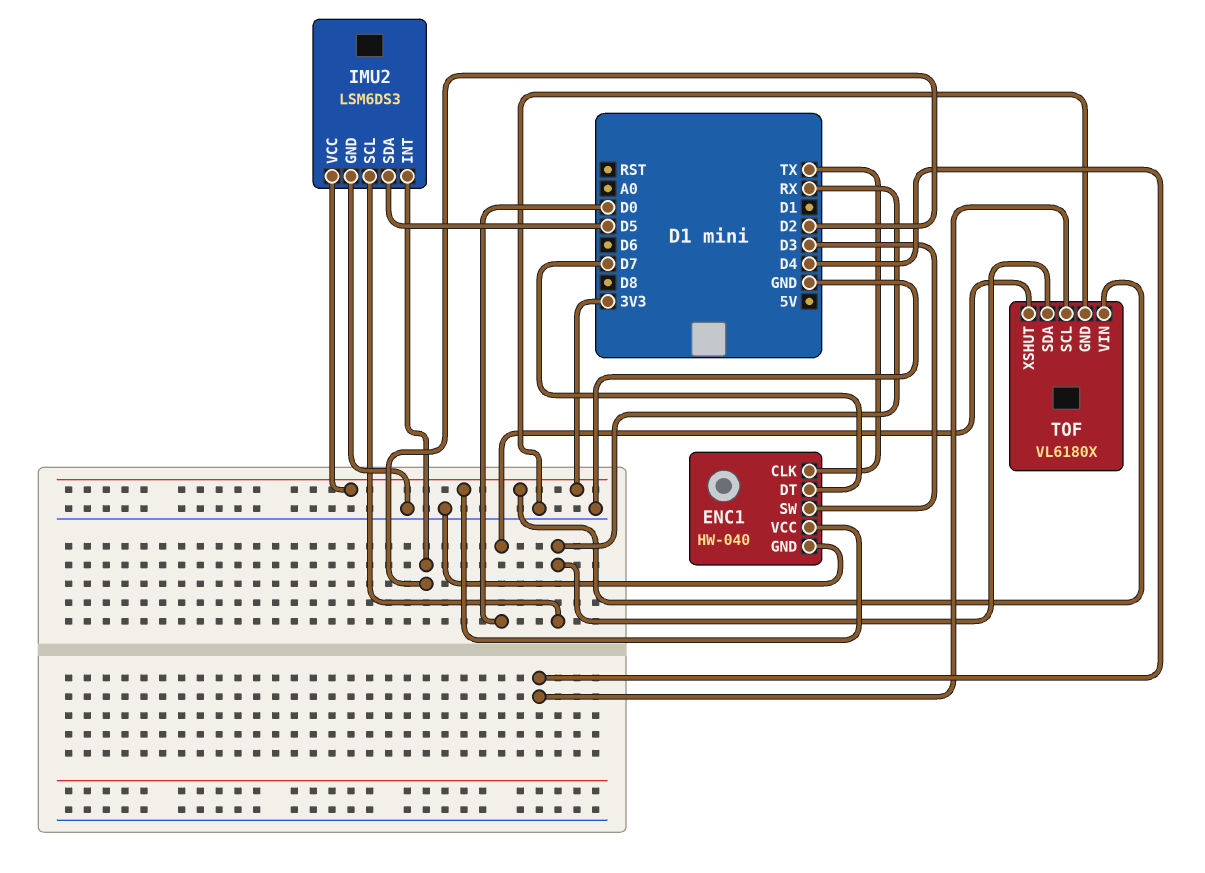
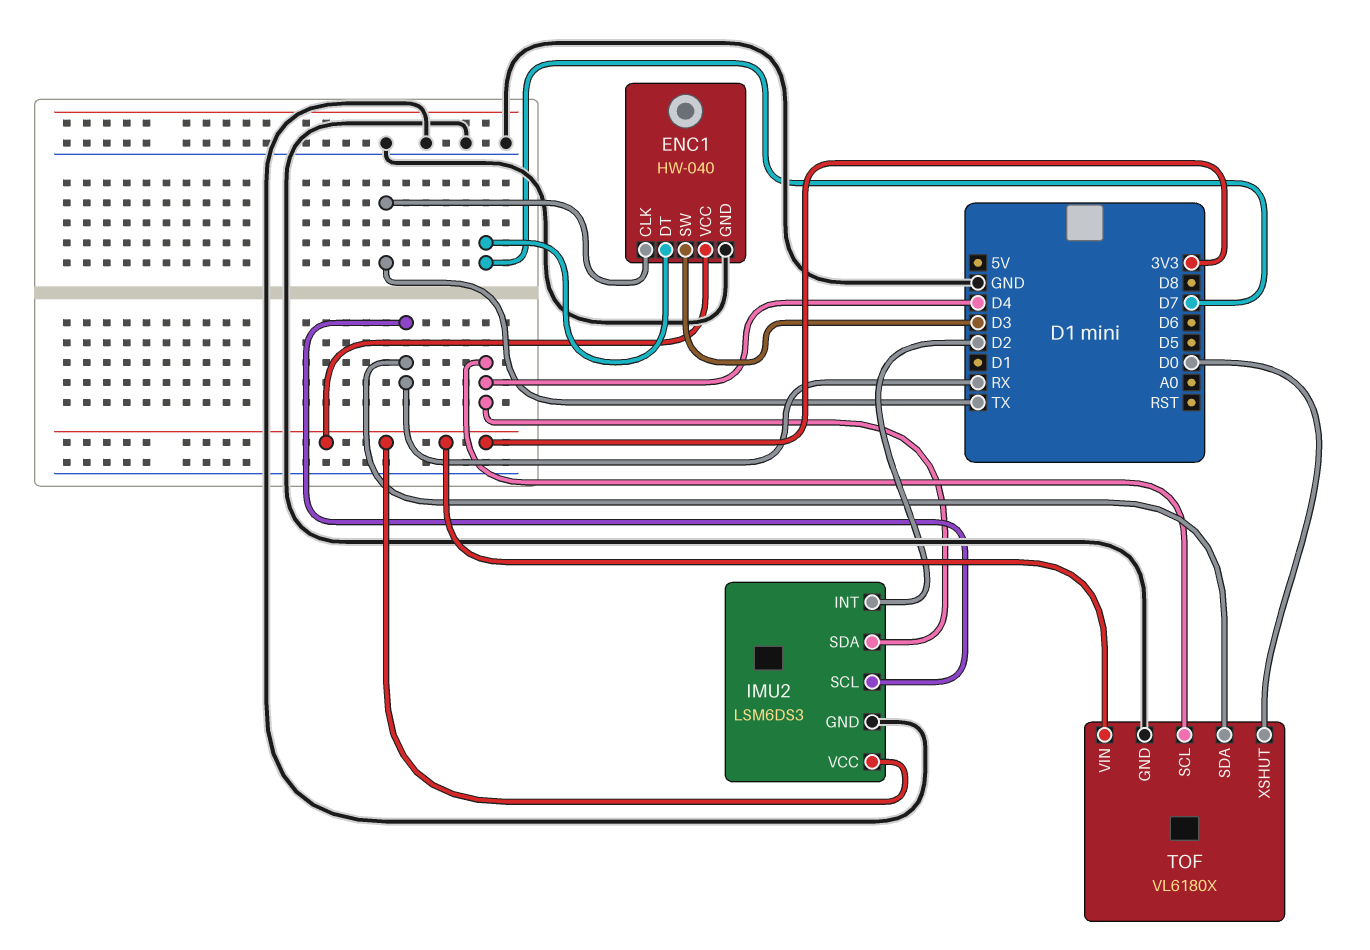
IMU2 pin SDA: D5 -> D4

